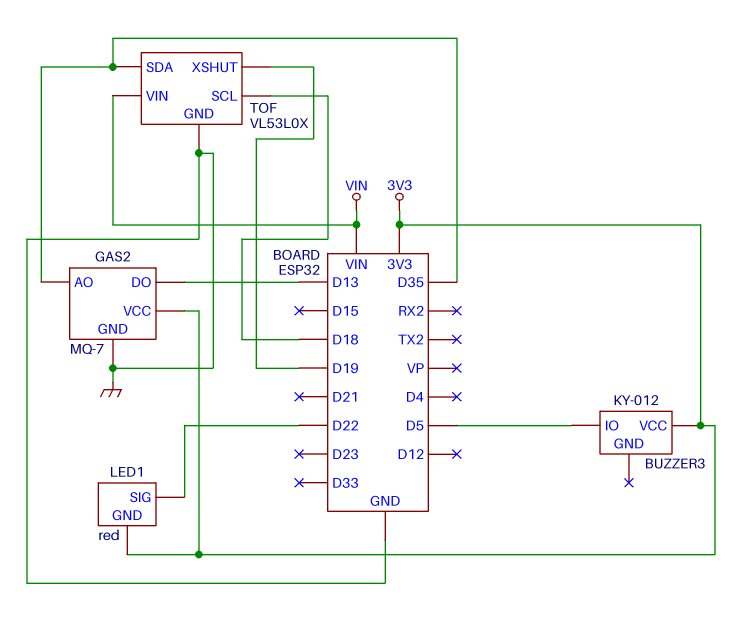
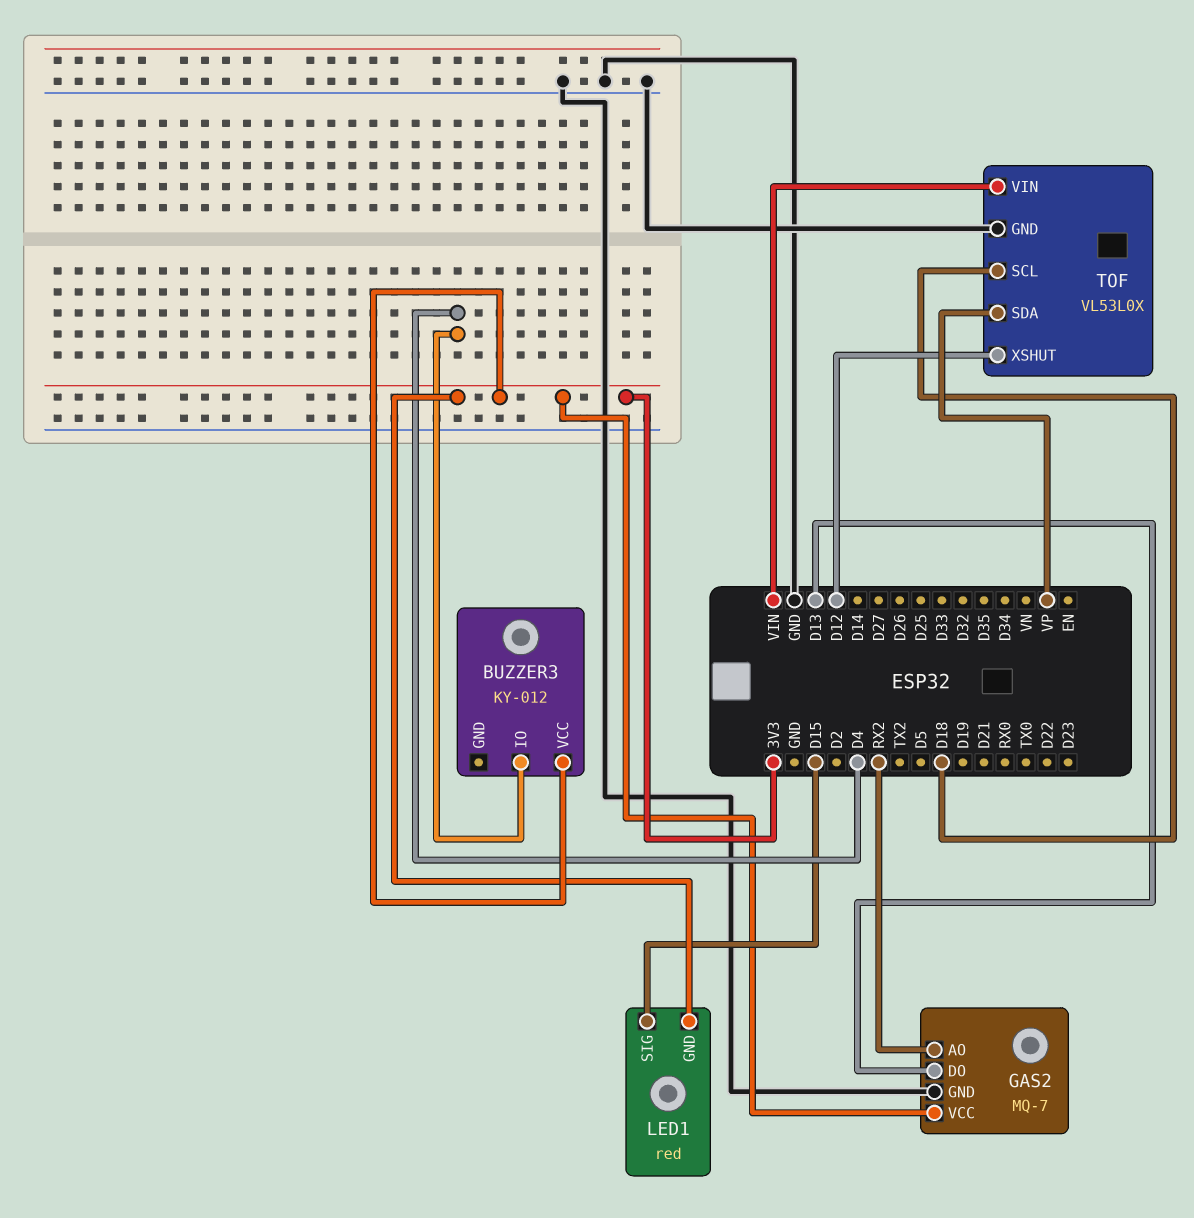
BUZZER3 pin IO: D5 -> D4
GAS2 pin AO: D35 -> RX2
LED1 pin SIG: D22 -> D15
TOF pin SDA: D35 -> VP
TOF pin XSHUT: D19 -> D12

